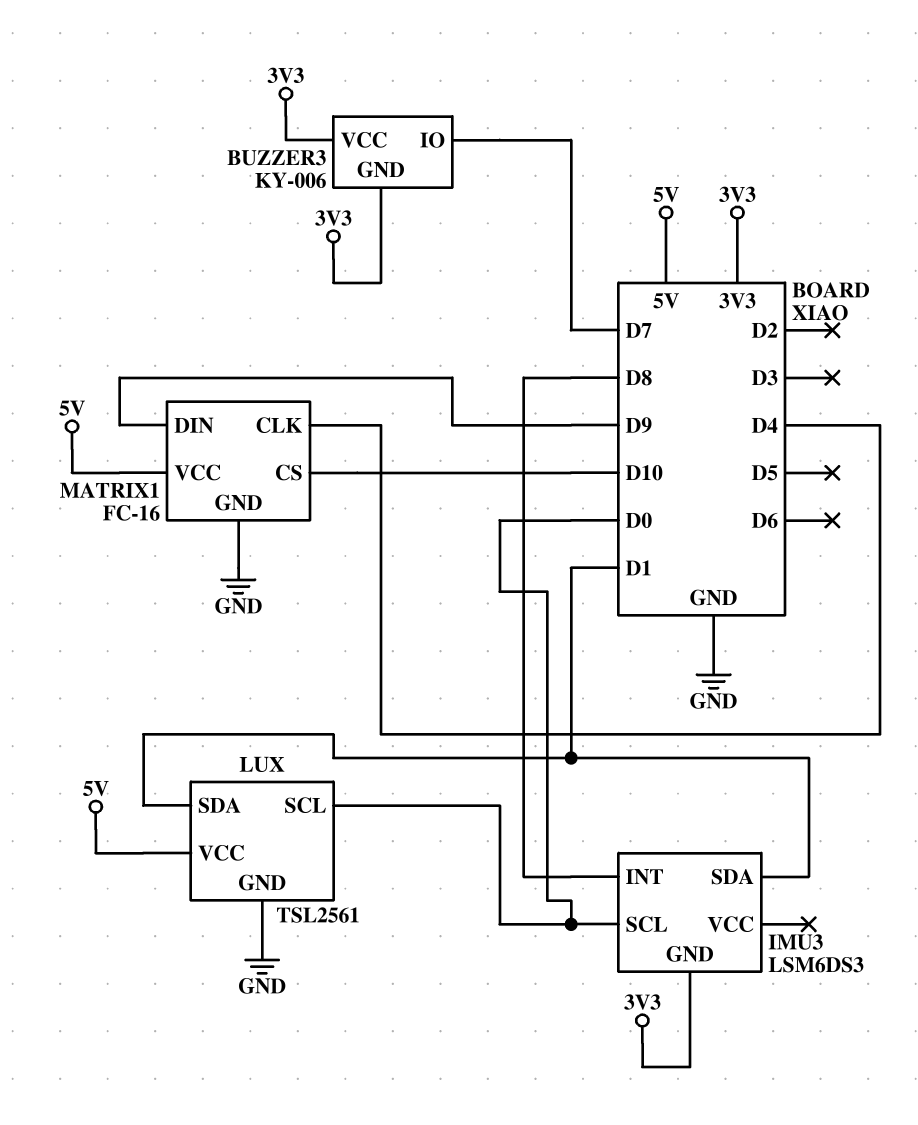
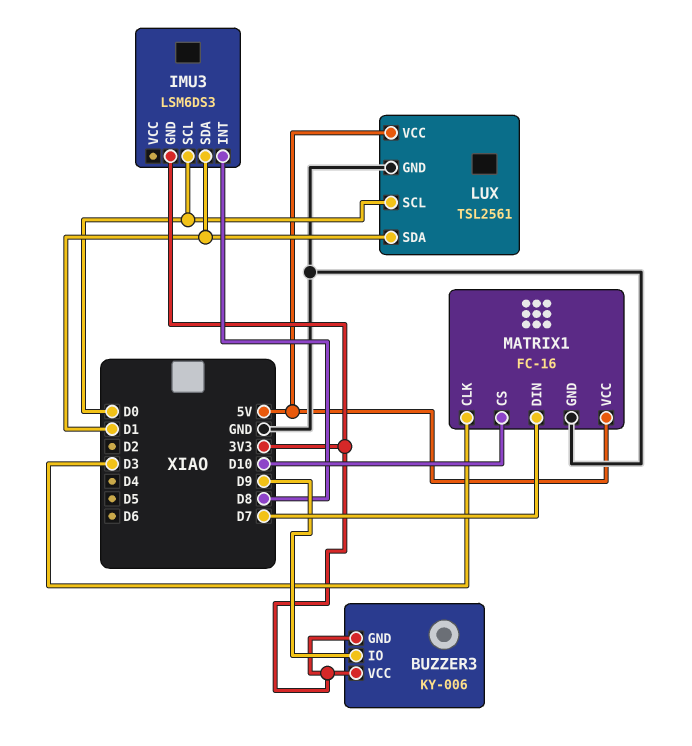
BUZZER3 pin IO: D7 -> D9
MATRIX1 pin CLK: D4 -> D3
MATRIX1 pin DIN: D9 -> D7

